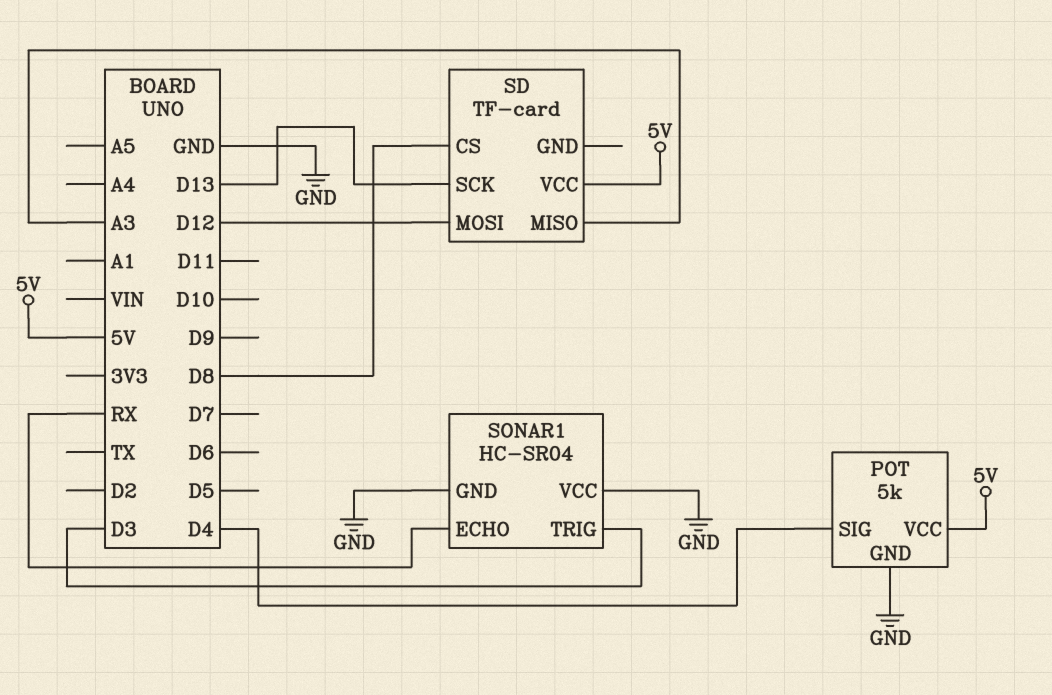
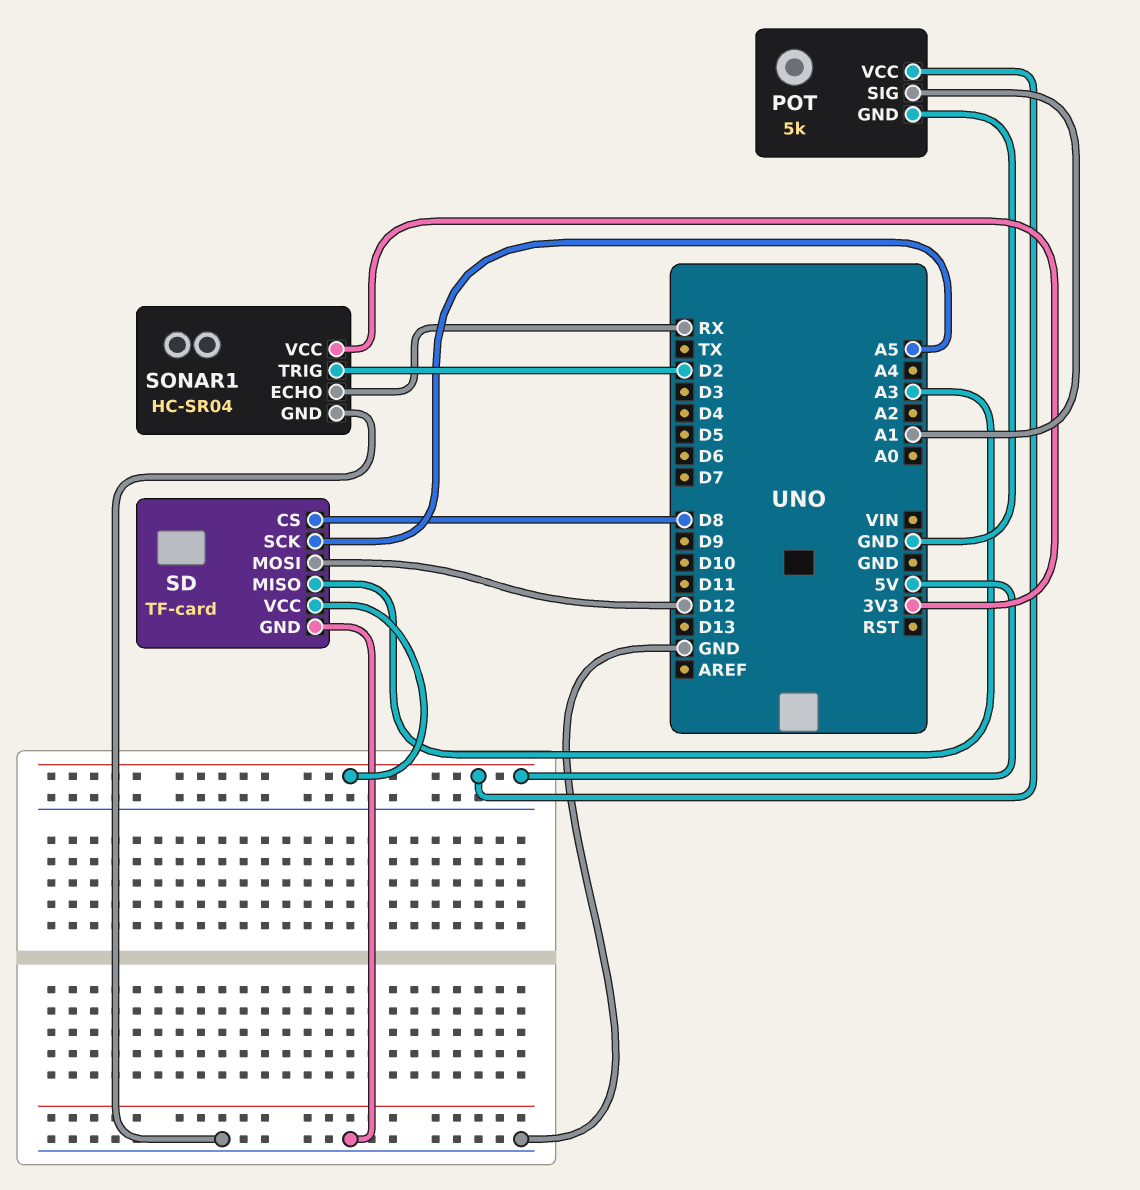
POT pin SIG: D4 -> A1
SD pin GND: none -> GND
SD pin SCK: D13 -> A5
SONAR1 pin TRIG: D3 -> D2
SONAR1 pin VCC: GND -> 3V3

